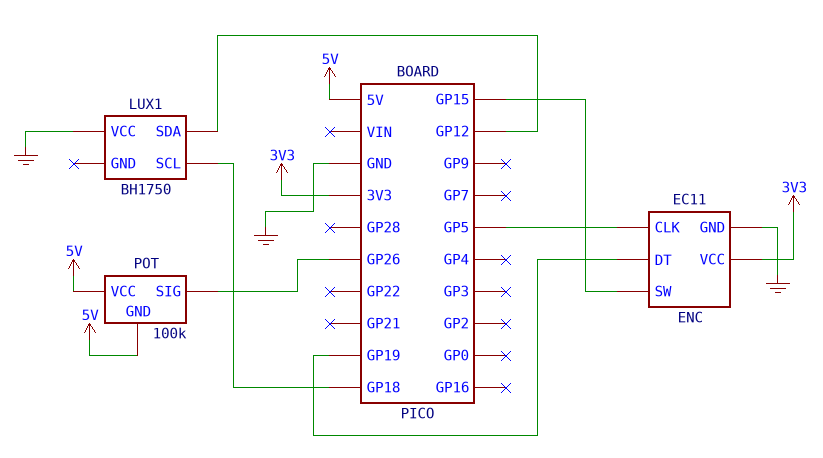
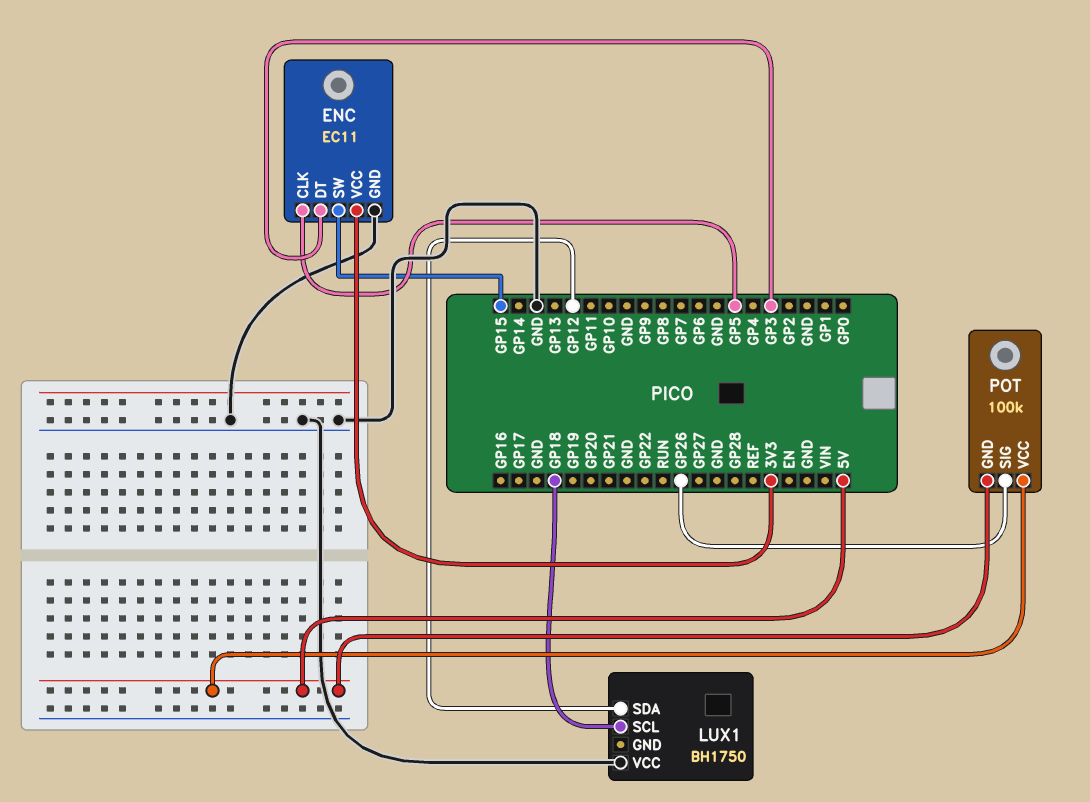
ENC pin DT: GP19 -> GP3

